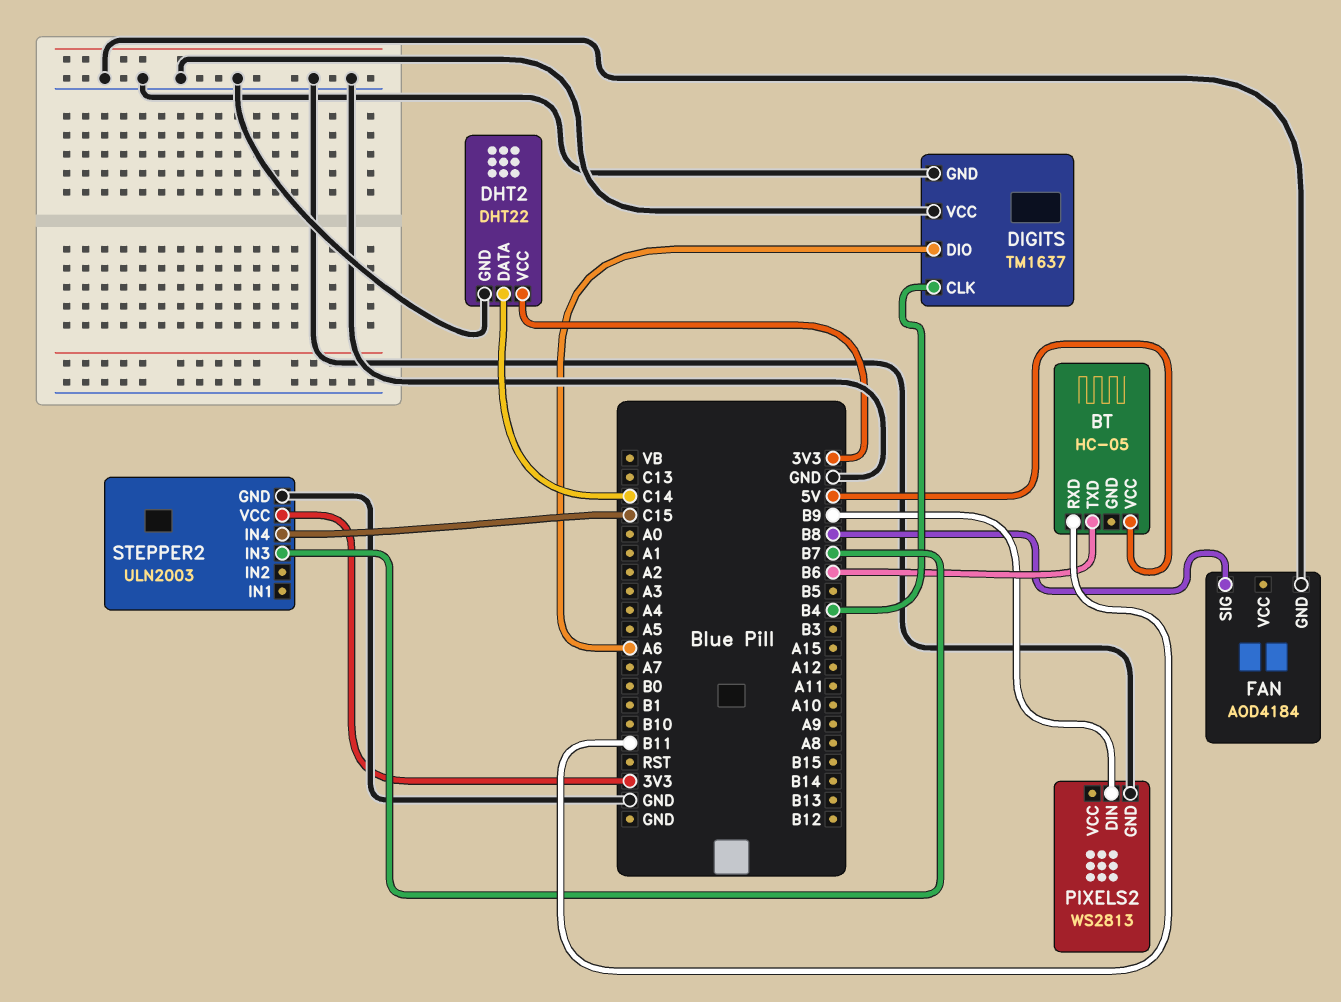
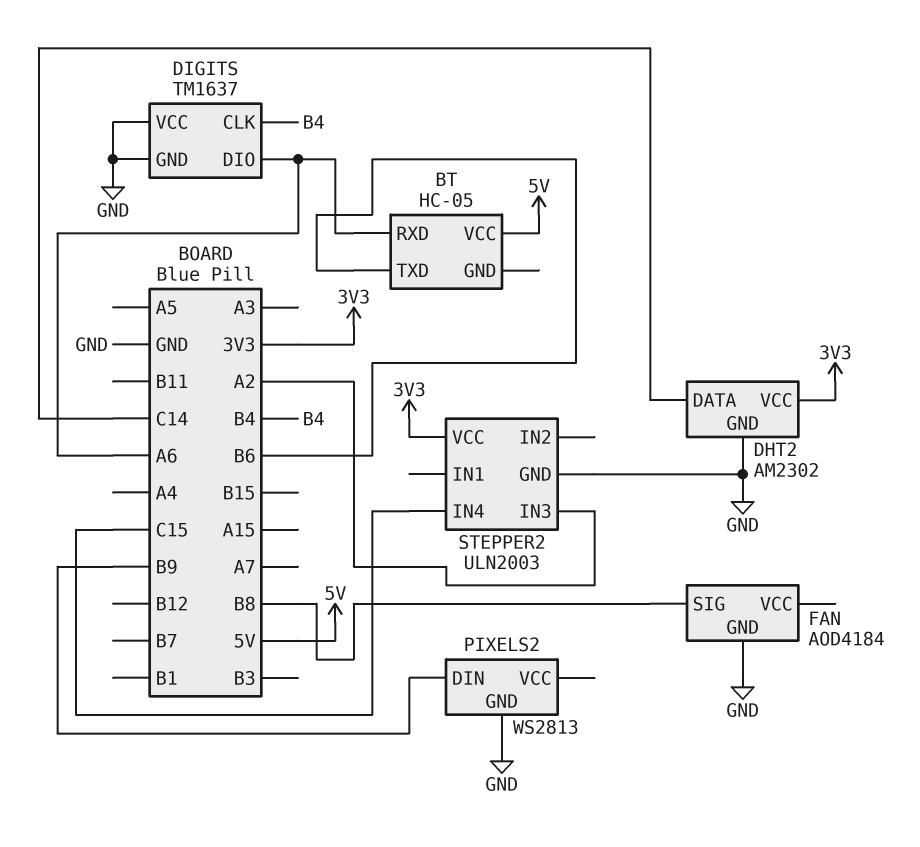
BT pin RXD: B11 -> A6
DHT2: DHT22 -> AM2302
STEPPER2 pin IN3: B7 -> A2

